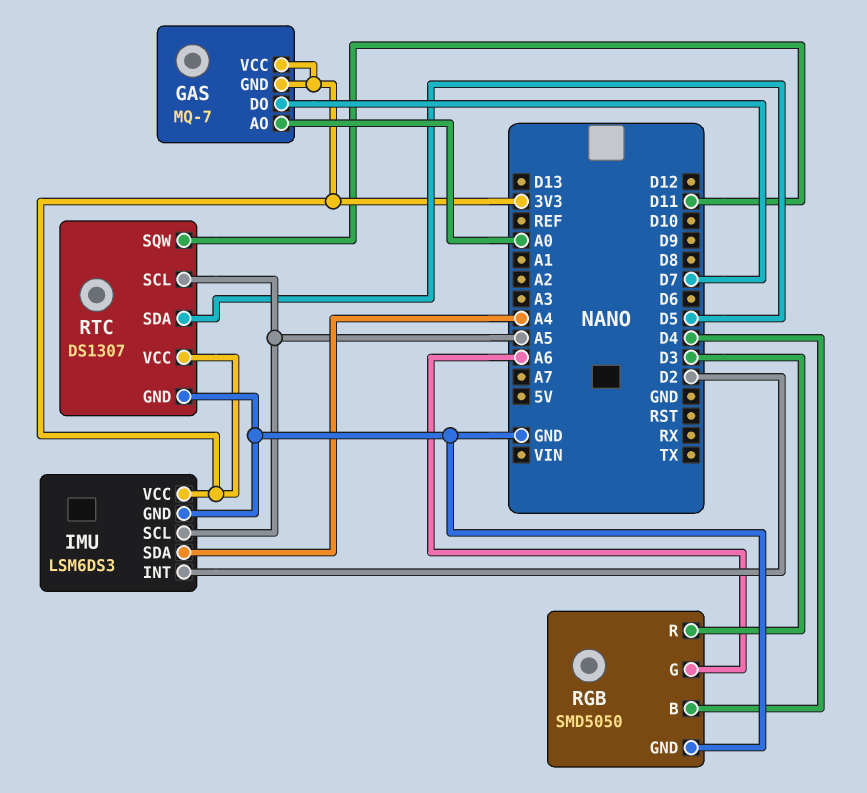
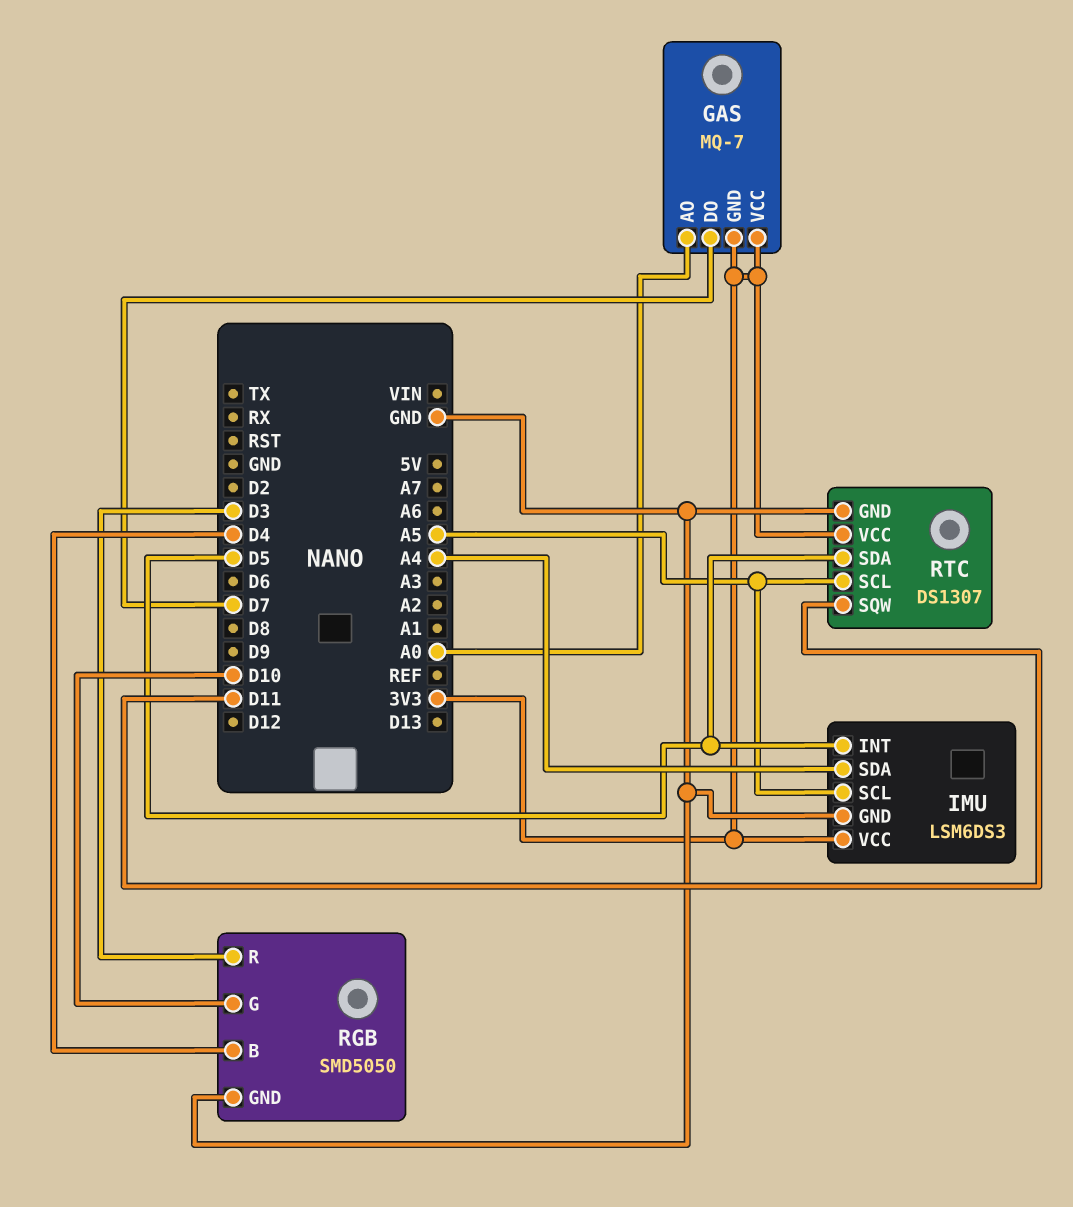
IMU pin INT: D2 -> D5
RGB pin G: A6 -> D10

